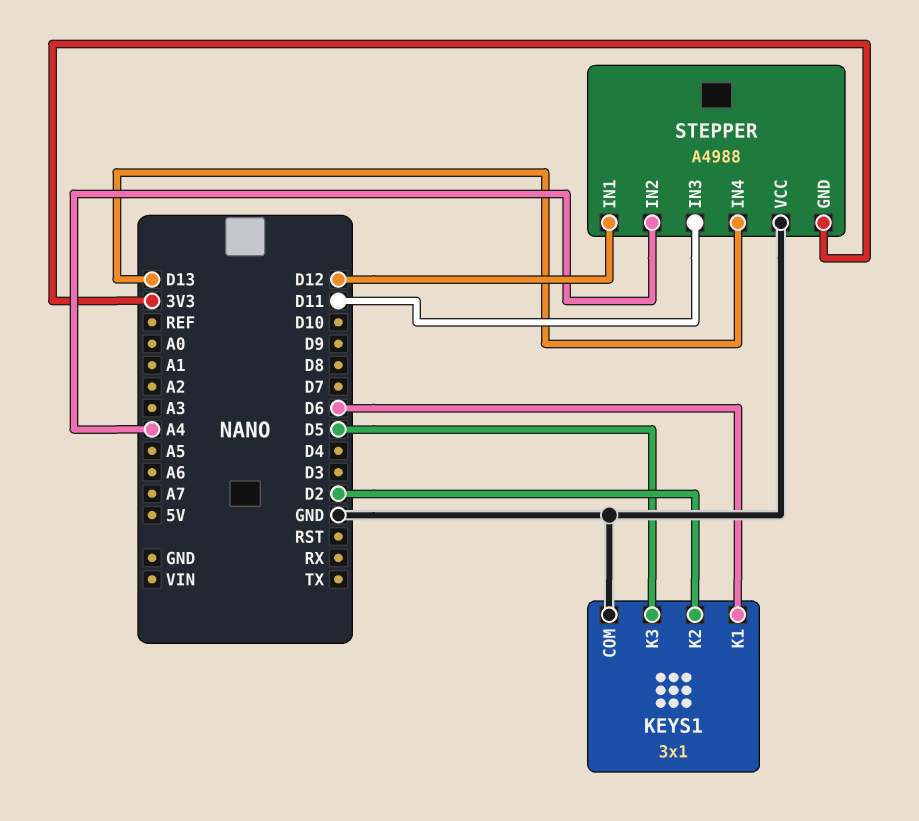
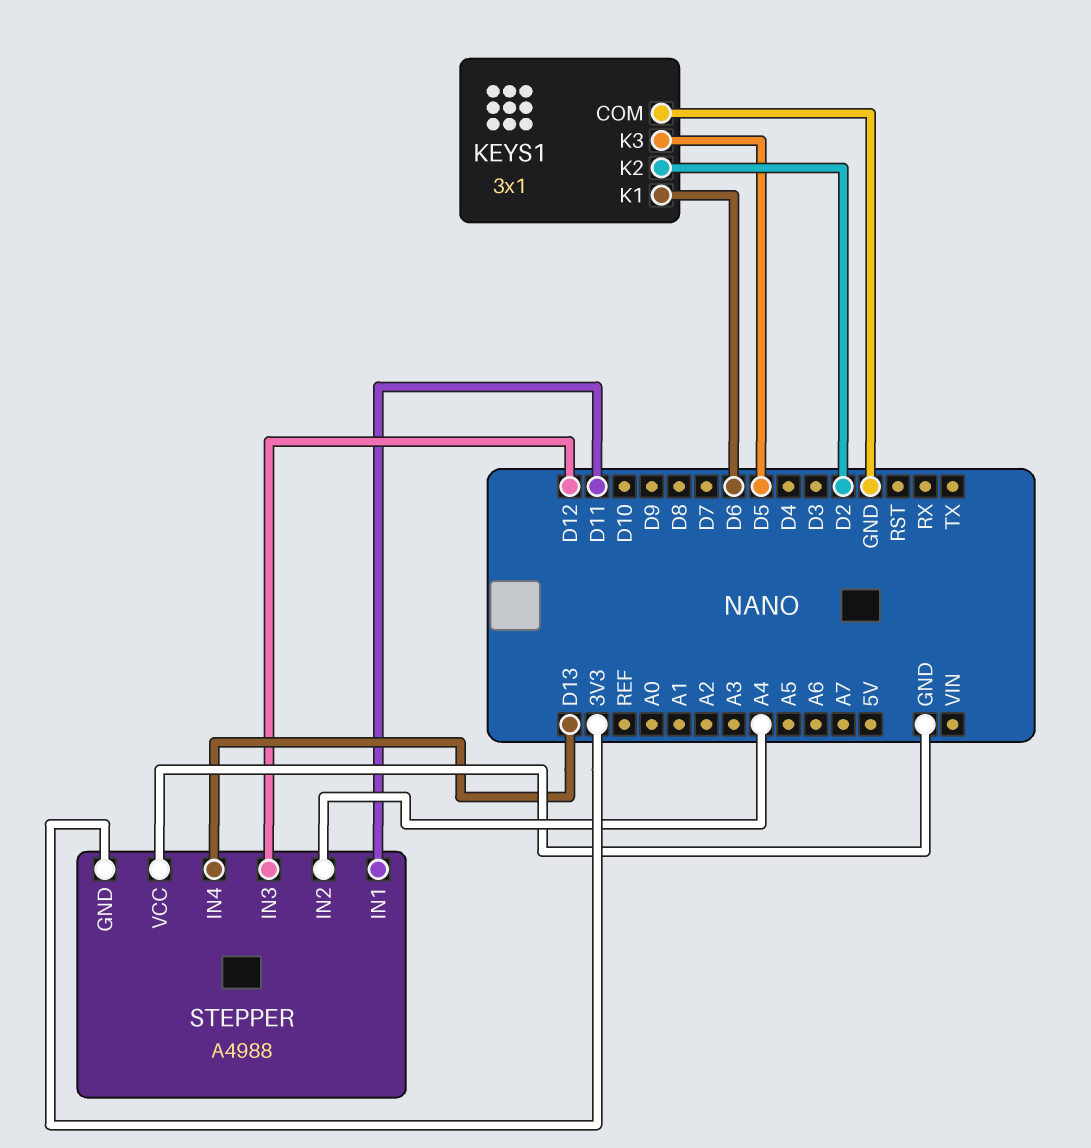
STEPPER pin IN1: D12 -> D11
STEPPER pin IN3: D11 -> D12

